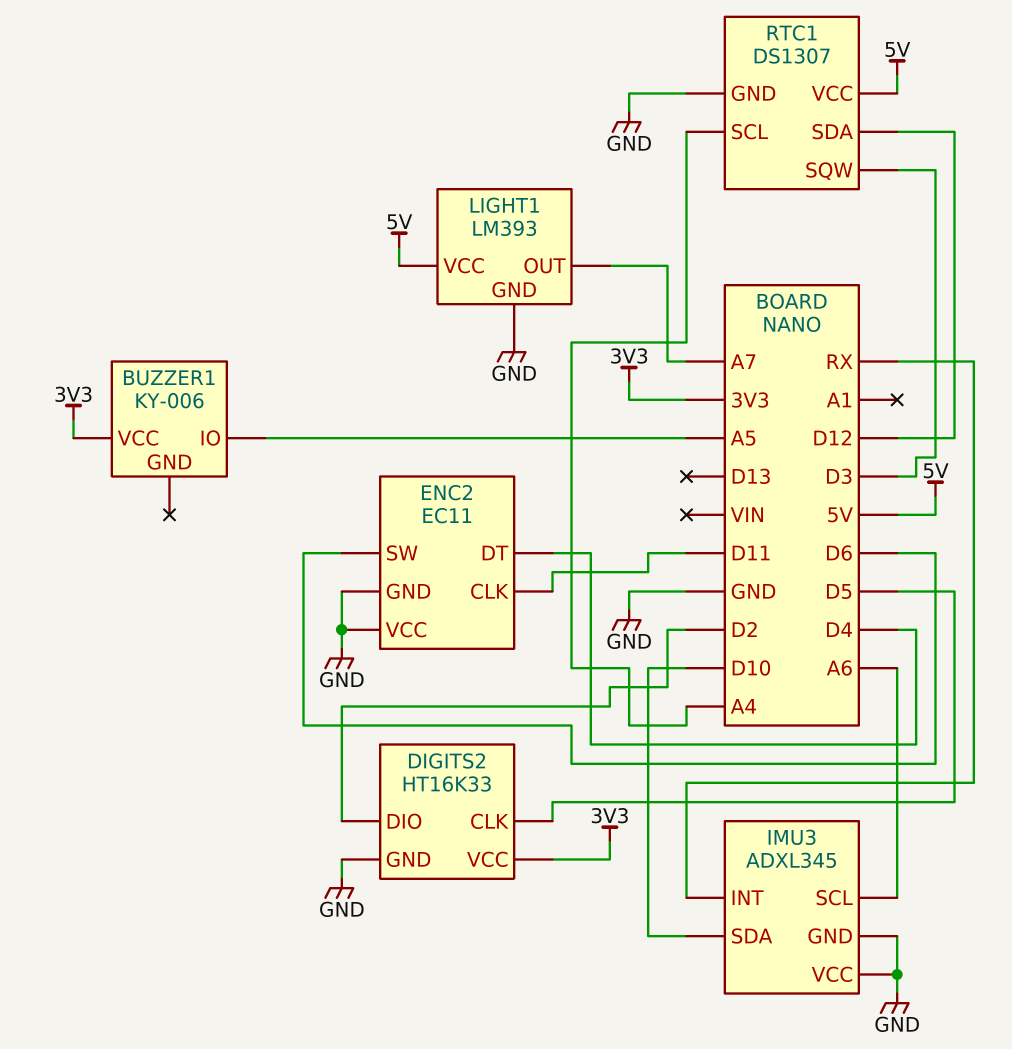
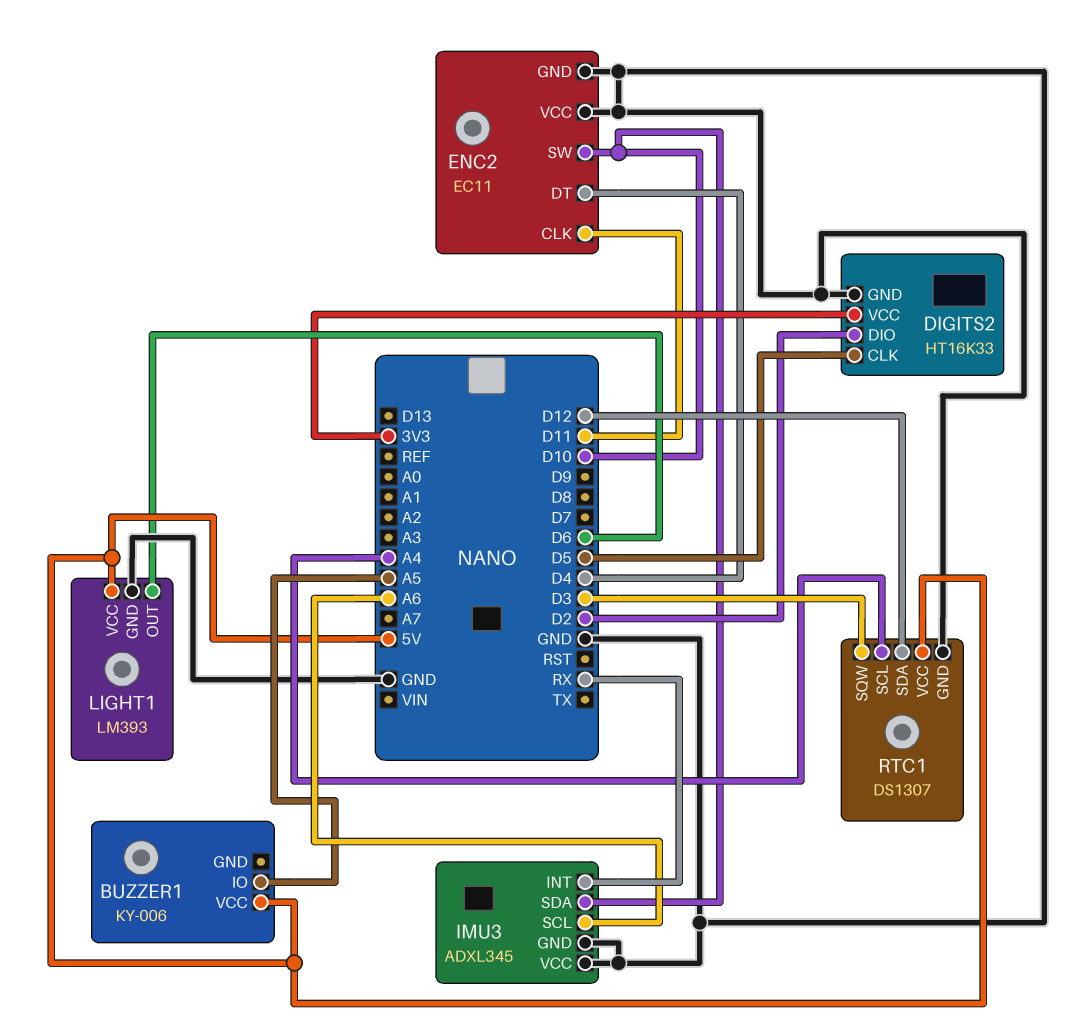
BUZZER1 pin VCC: 3V3 -> 5V
ENC2 pin SW: D6 -> D10
LIGHT1 pin OUT: A7 -> D6

